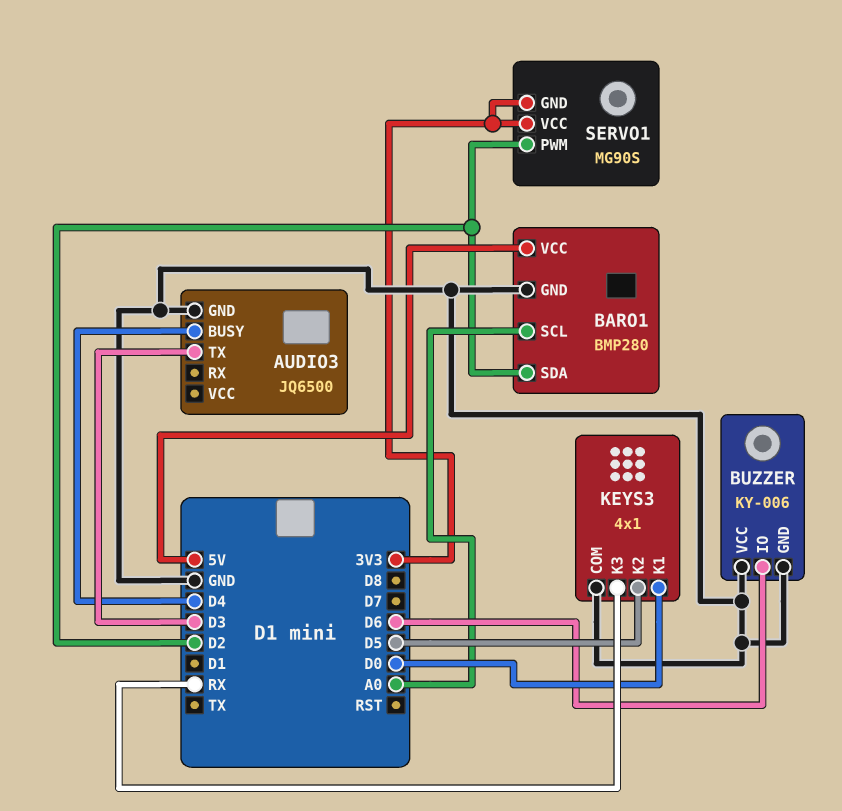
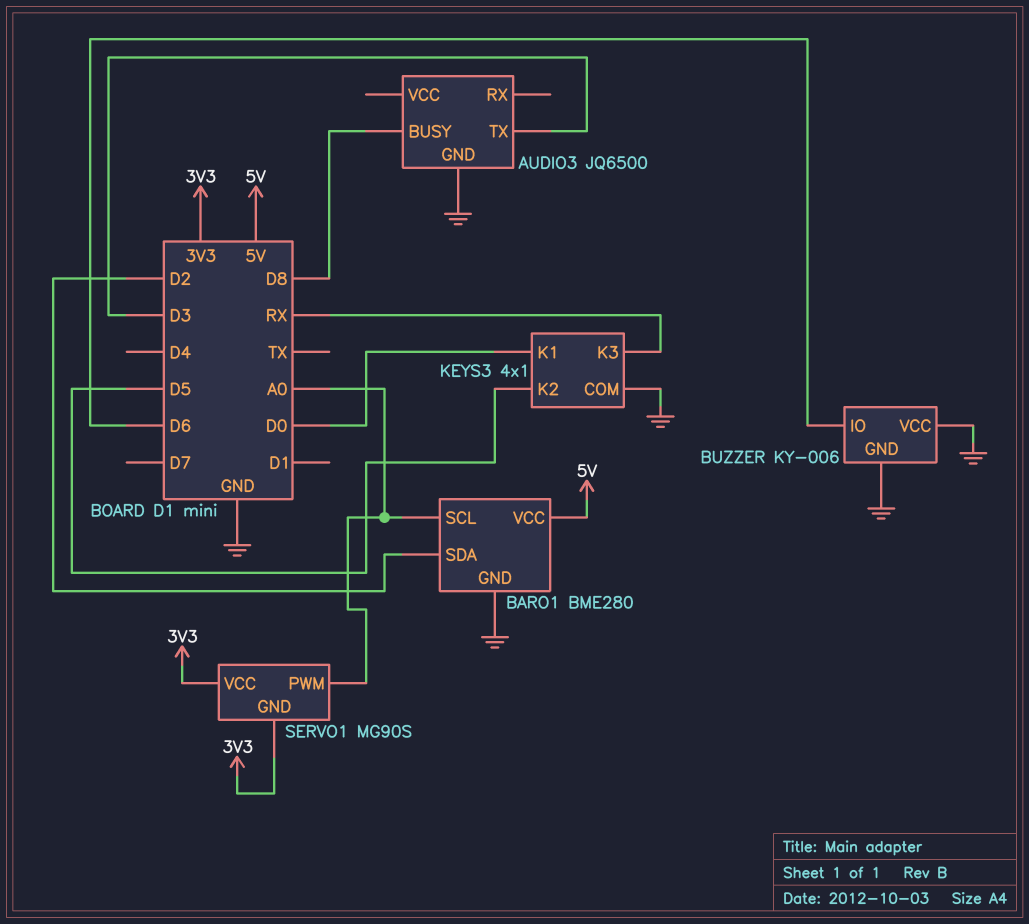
AUDIO3 pin BUSY: D4 -> D8
BARO1: BMP280 -> BME280
SERVO1 pin PWM: D2 -> A0

